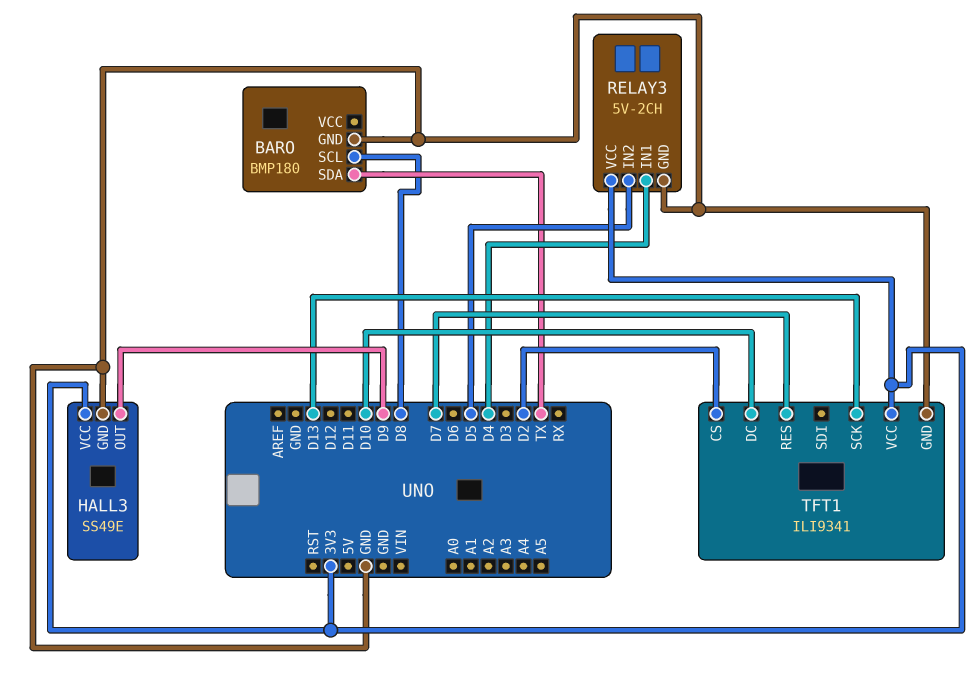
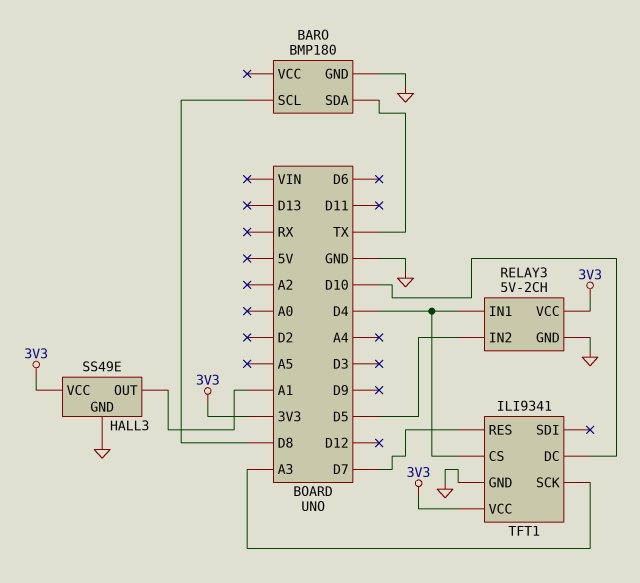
HALL3 pin OUT: D9 -> A1
TFT1 pin CS: D2 -> D4
TFT1 pin SCK: D13 -> A3

